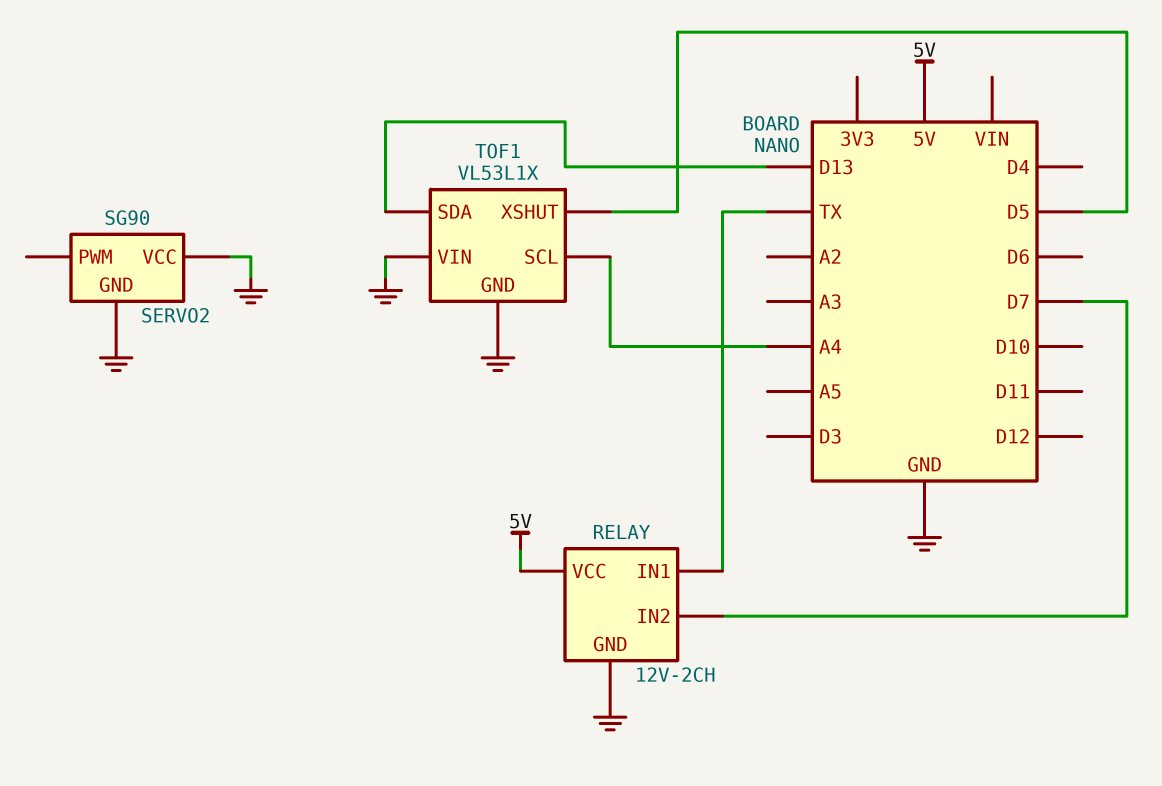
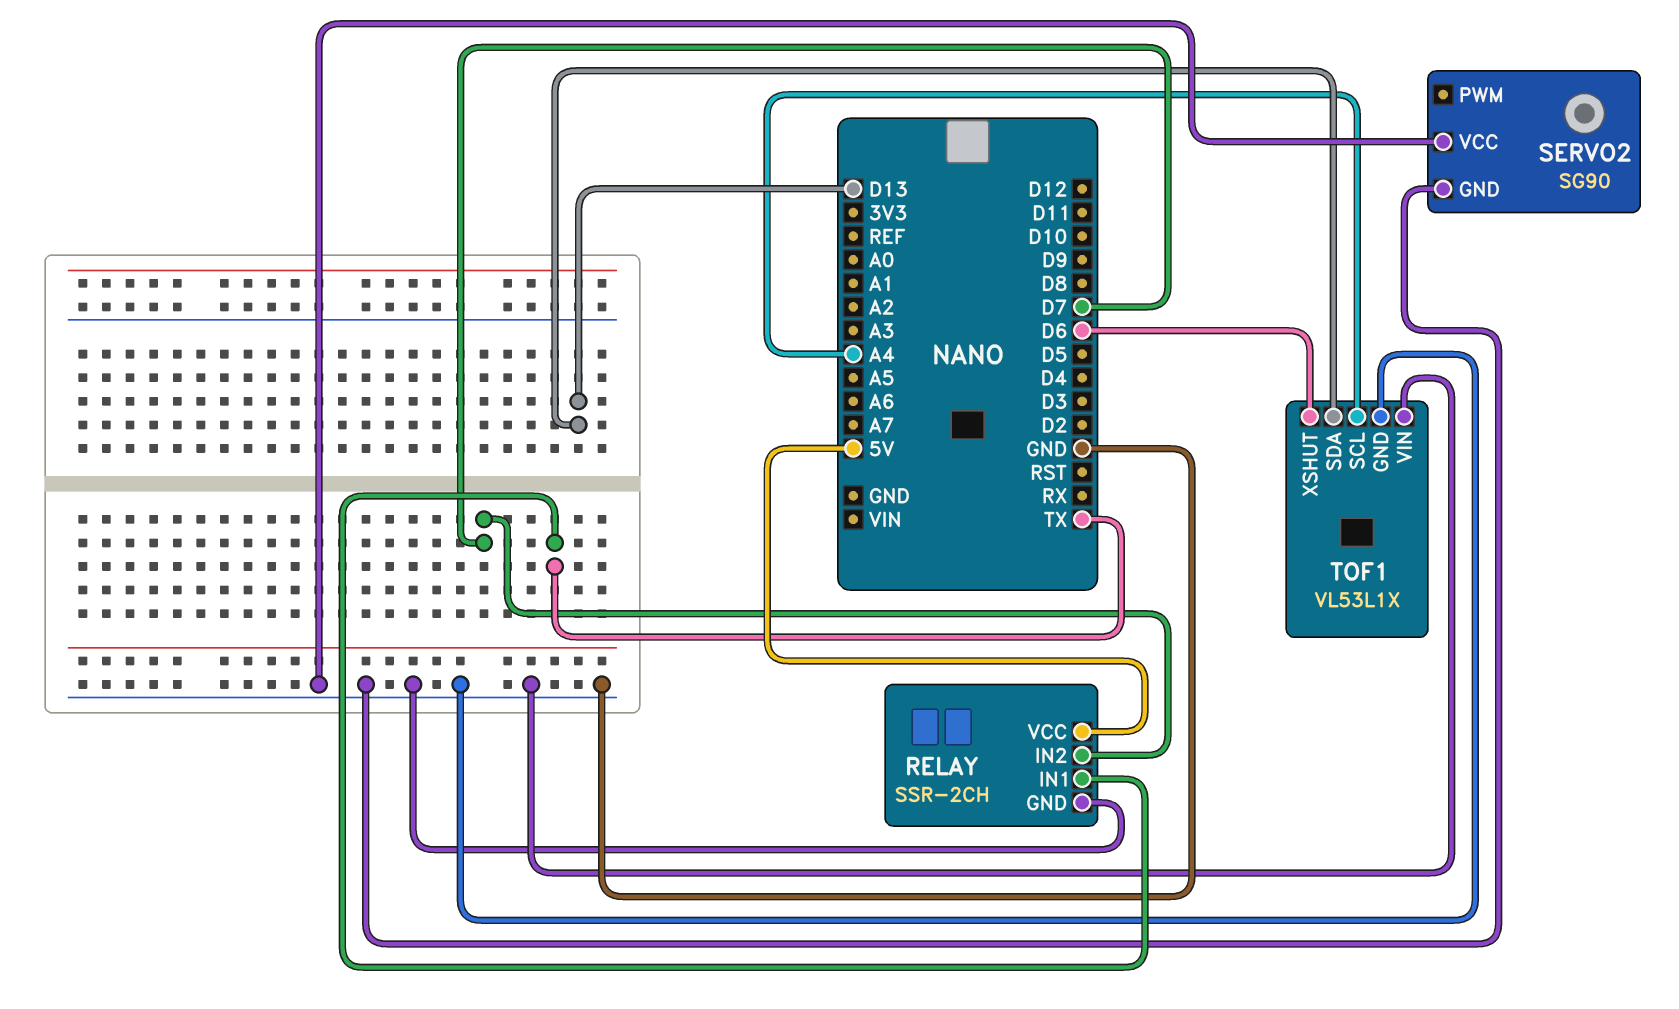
RELAY: 12V-2CH -> SSR-2CH
TOF1 pin XSHUT: D5 -> D6

